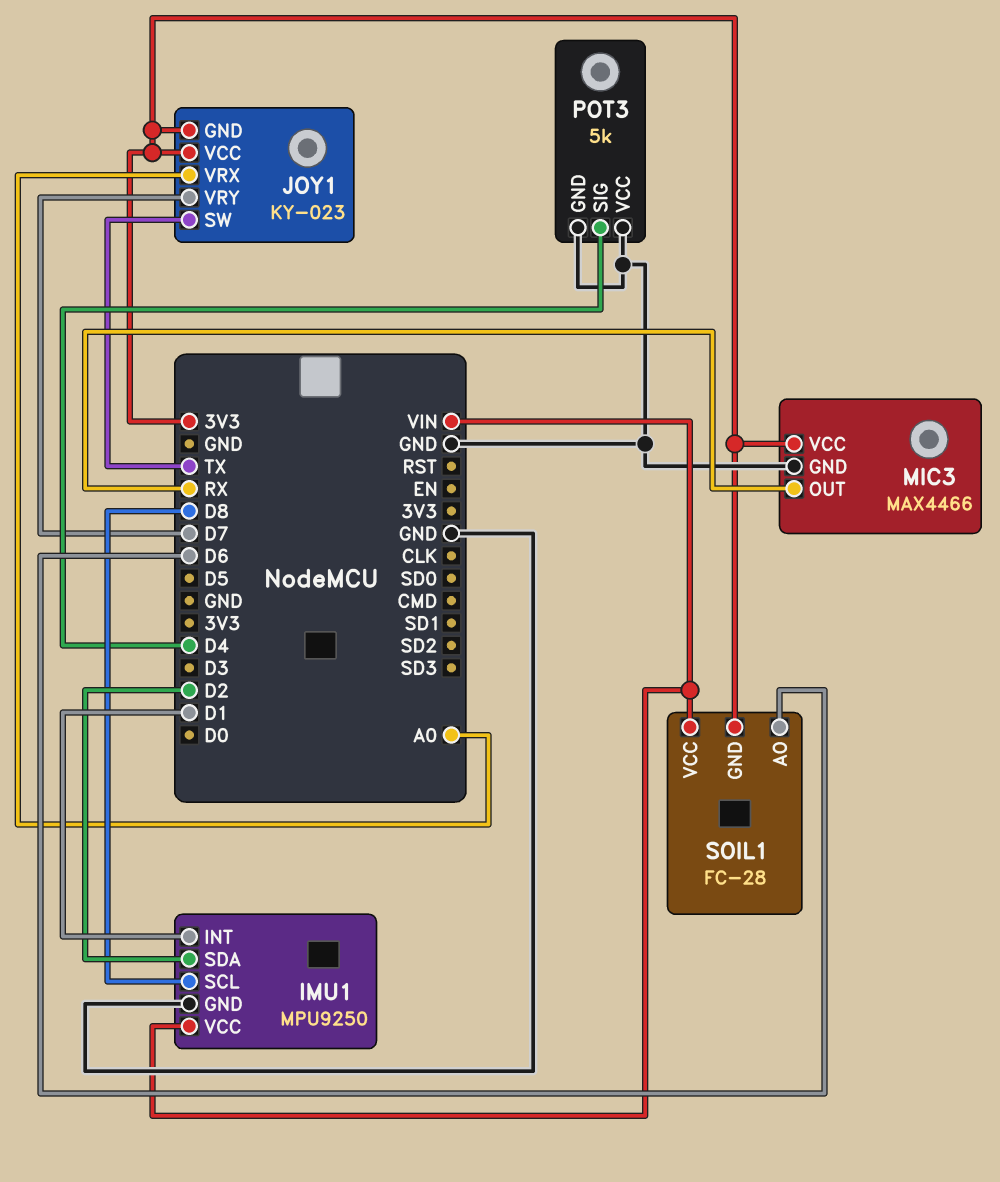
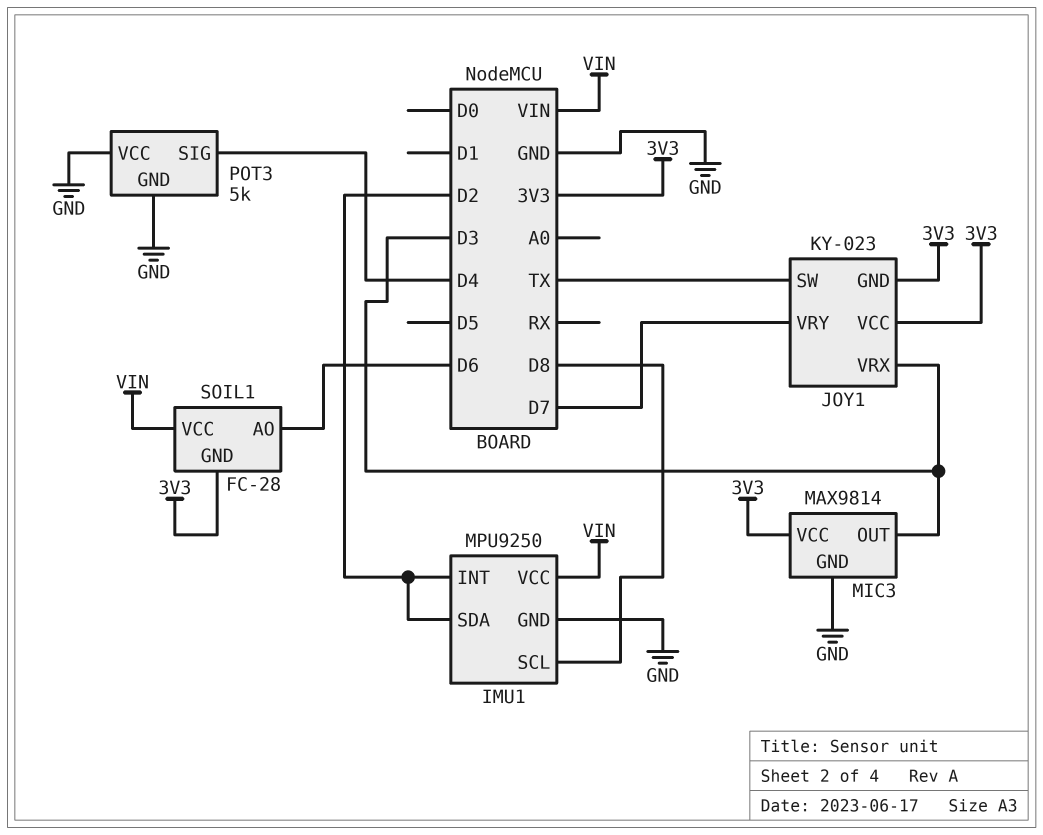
IMU1 pin INT: D1 -> D2
JOY1 pin VRX: A0 -> D3
MIC3: MAX4466 -> MAX9814
MIC3 pin OUT: RX -> D3

